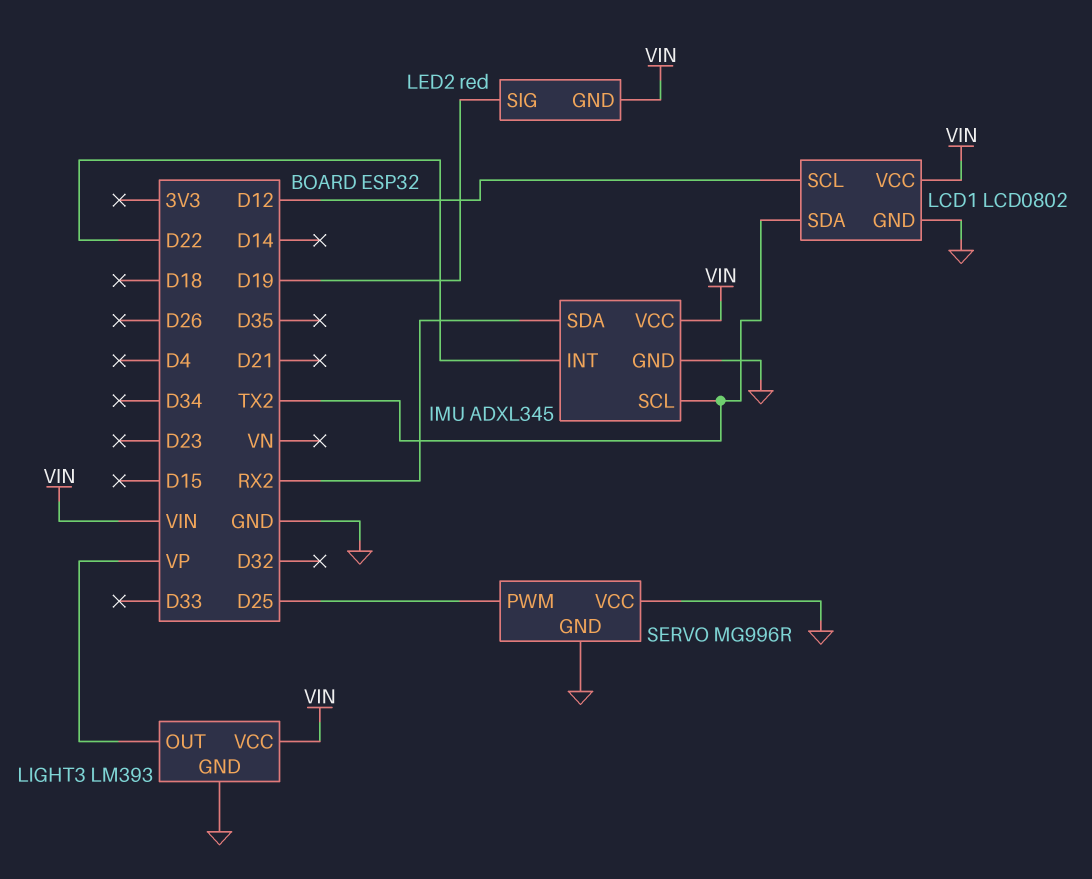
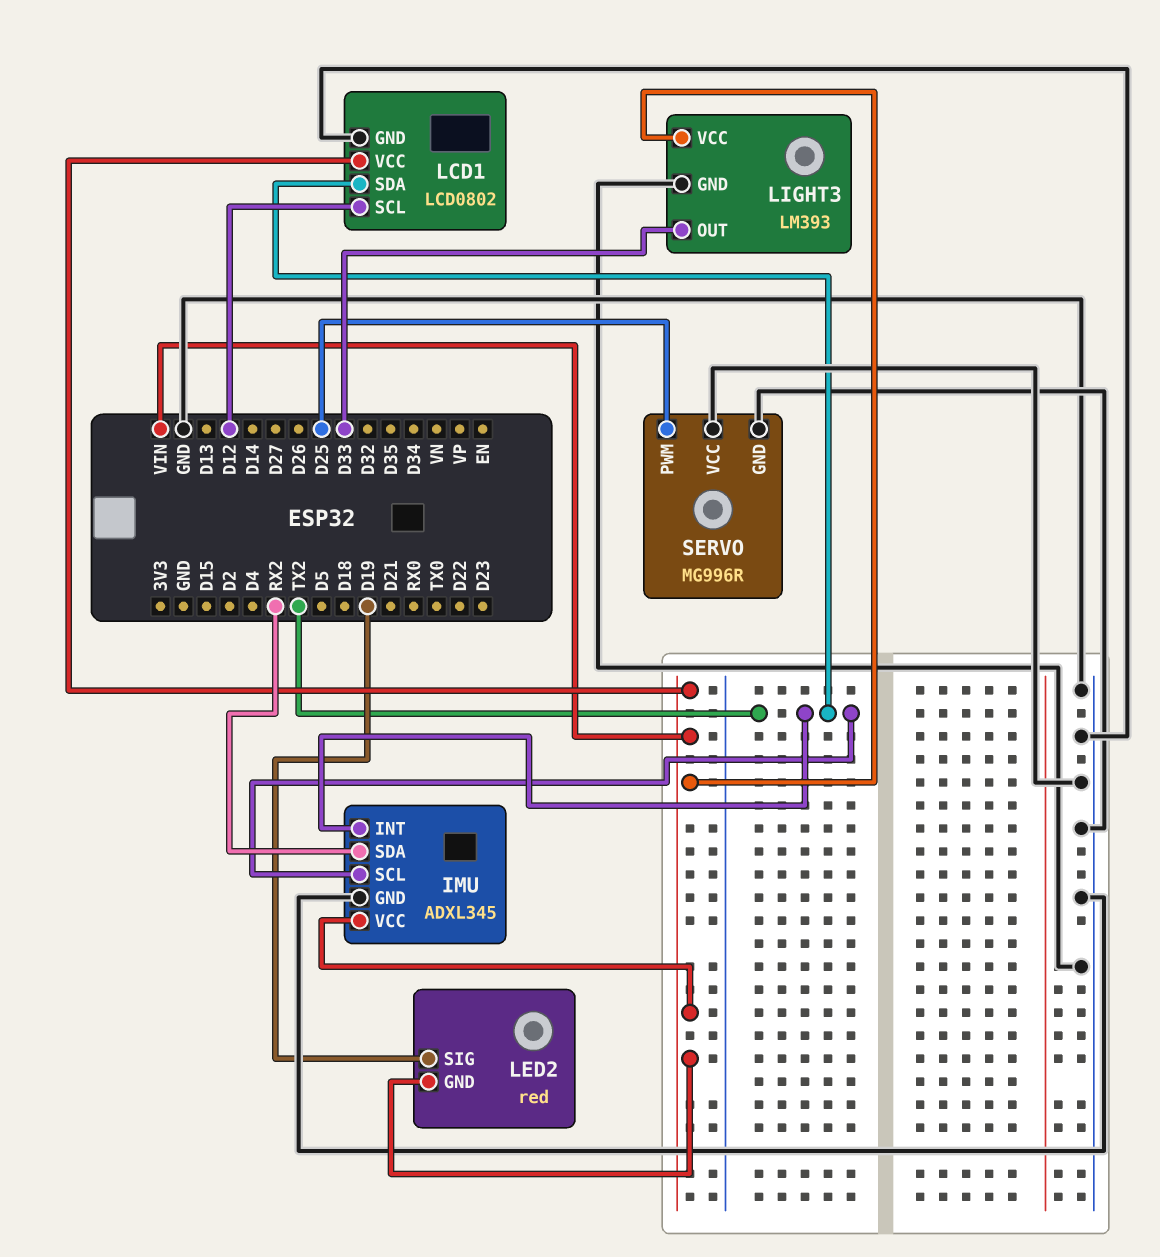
IMU pin INT: D22 -> TX2
LIGHT3 pin OUT: VP -> D33

